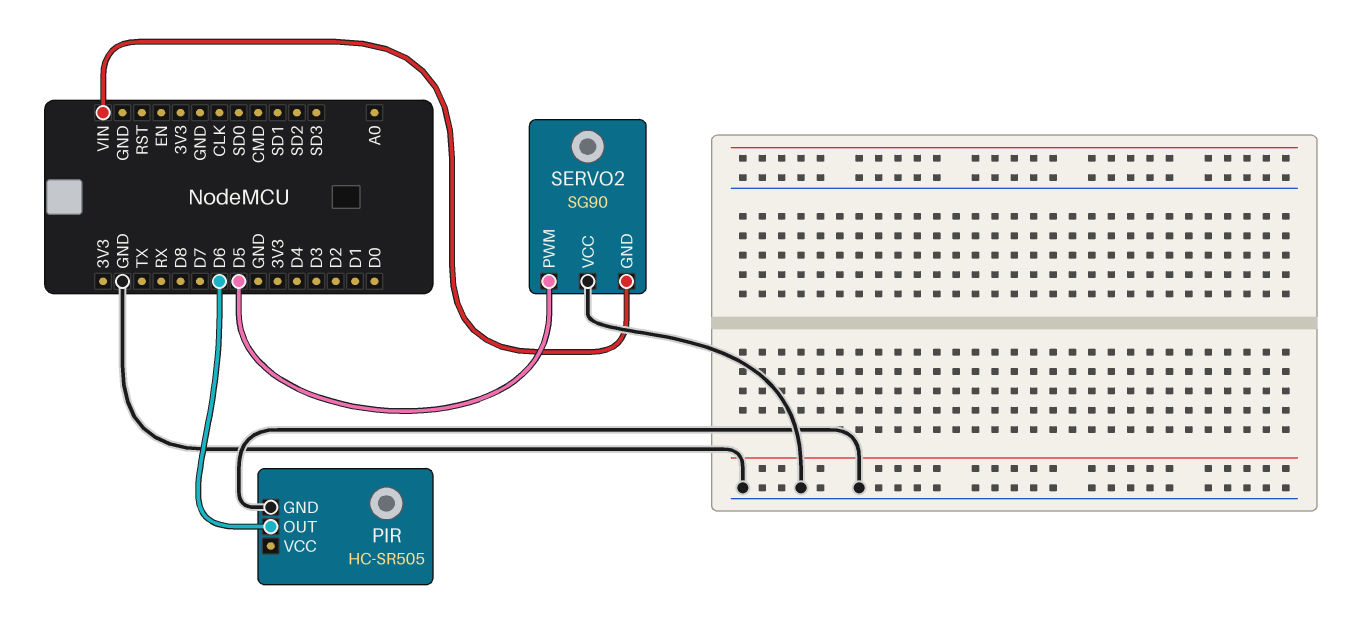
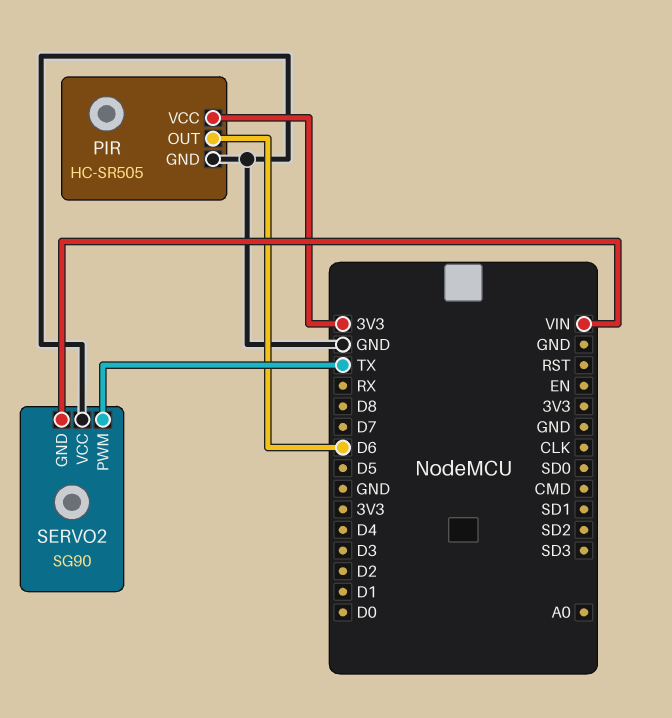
PIR pin VCC: none -> 3V3
SERVO2 pin PWM: D5 -> TX

